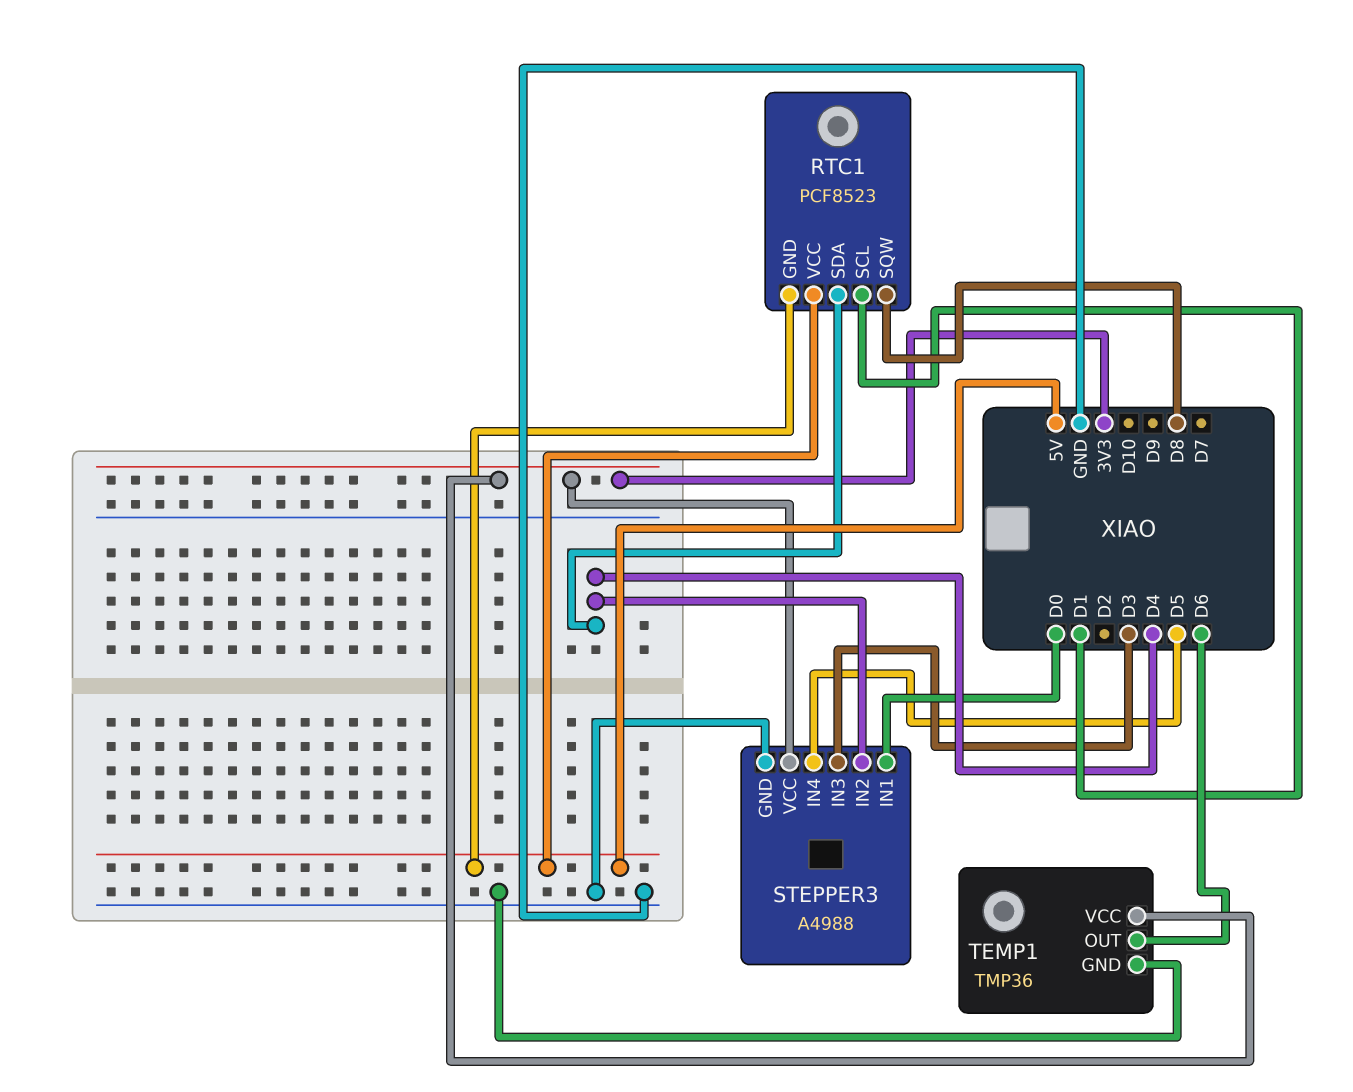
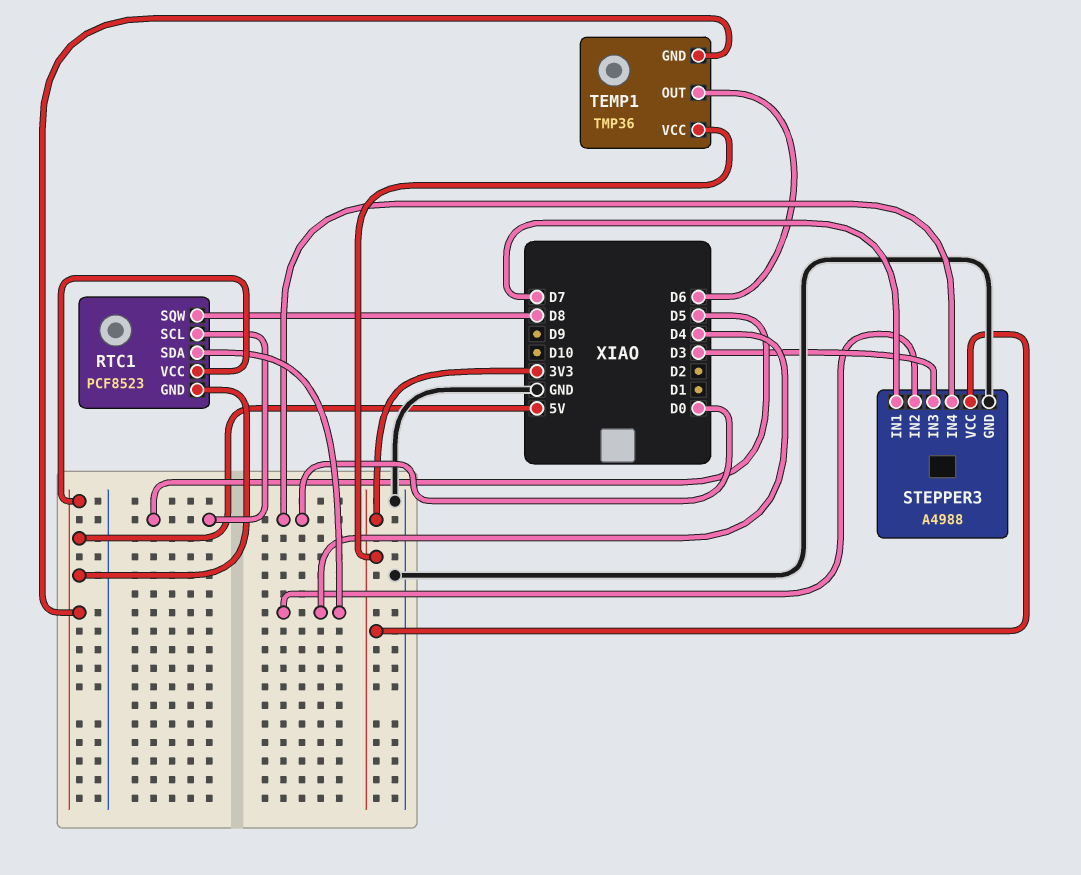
RTC1 pin SCL: D1 -> D5
STEPPER3 pin IN1: D0 -> D7
STEPPER3 pin IN4: D5 -> D0
TEMP1 pin GND: GND -> 5V

